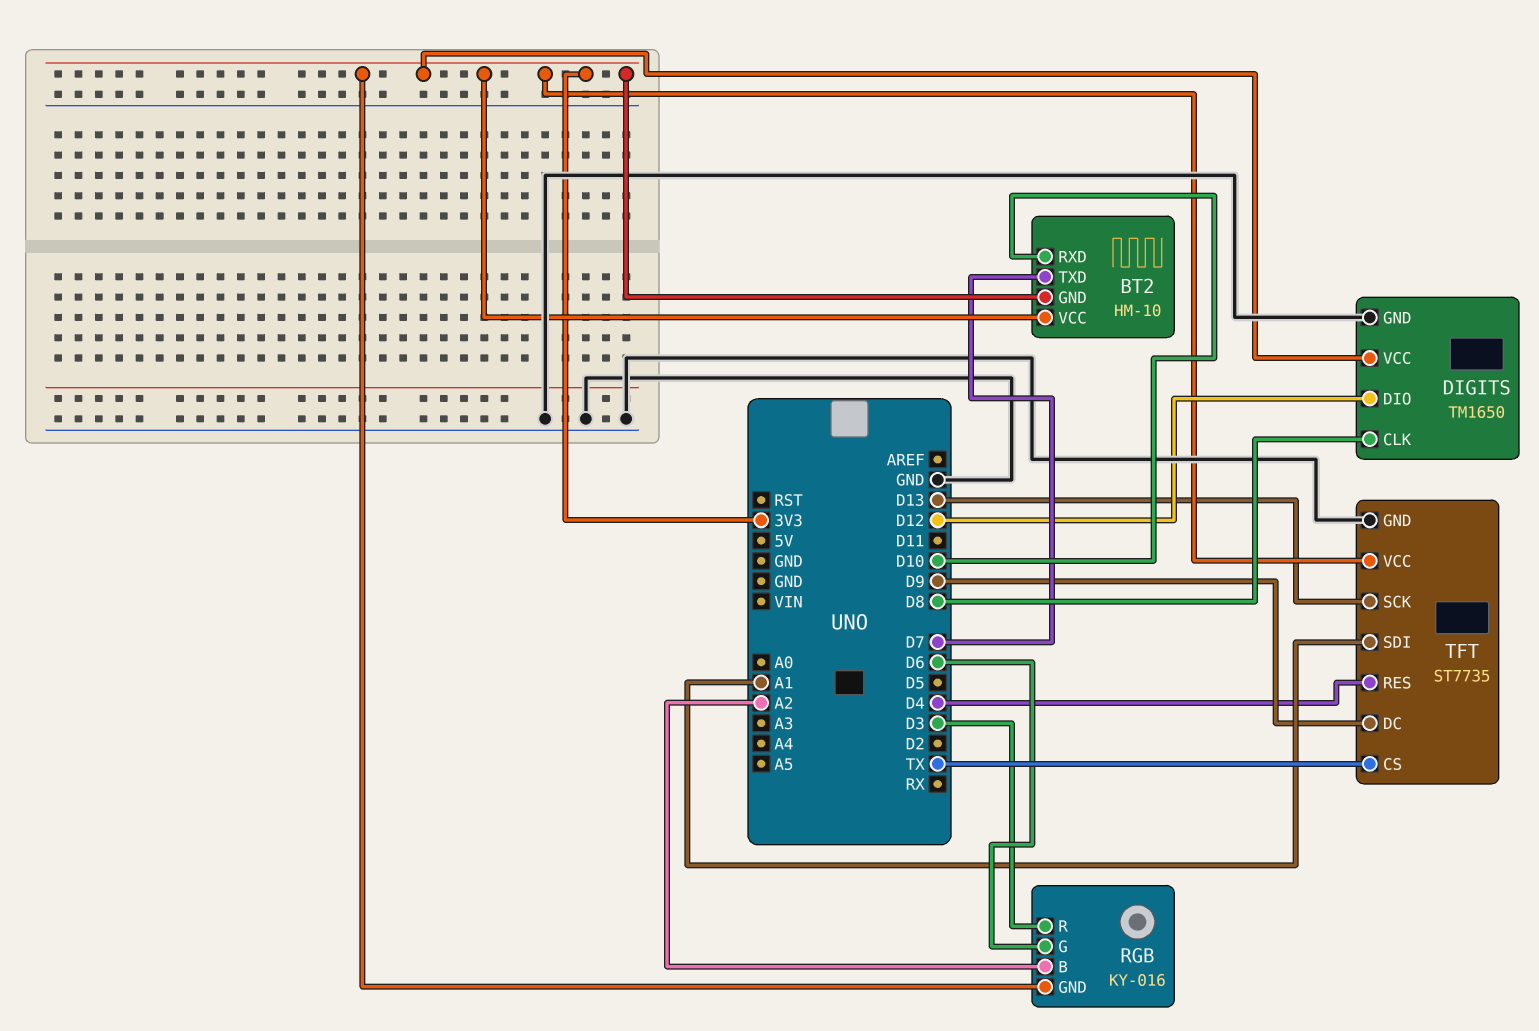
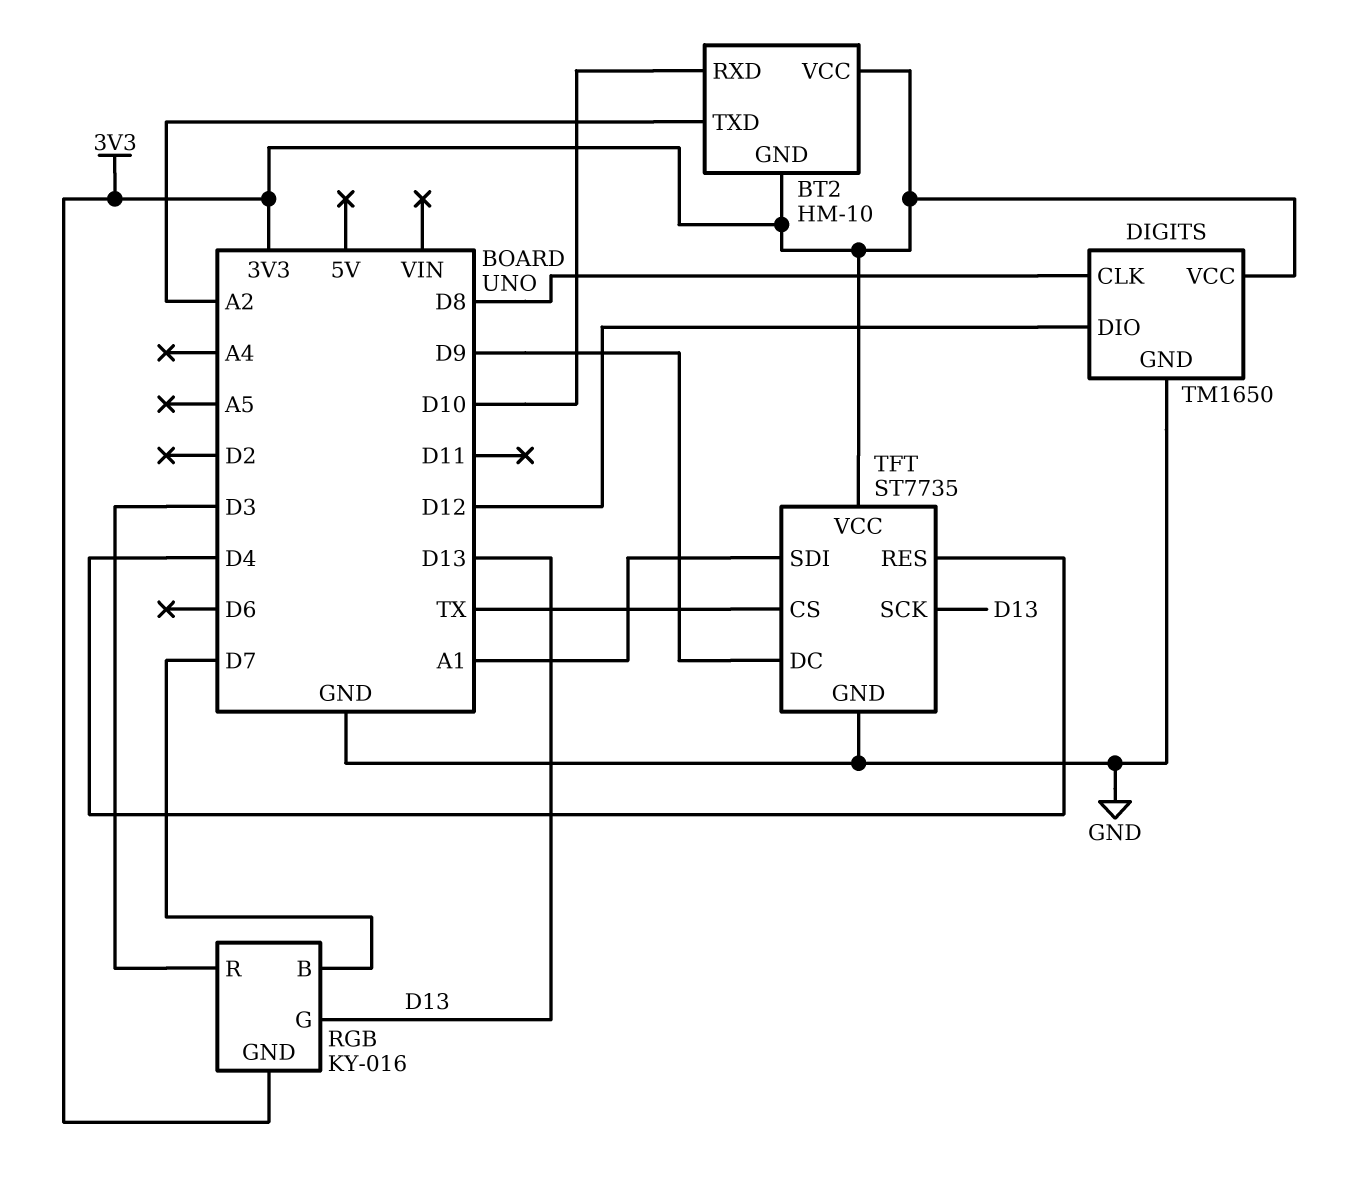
BT2 pin TXD: D7 -> A2
RGB pin B: A2 -> D7
RGB pin G: D6 -> D13

